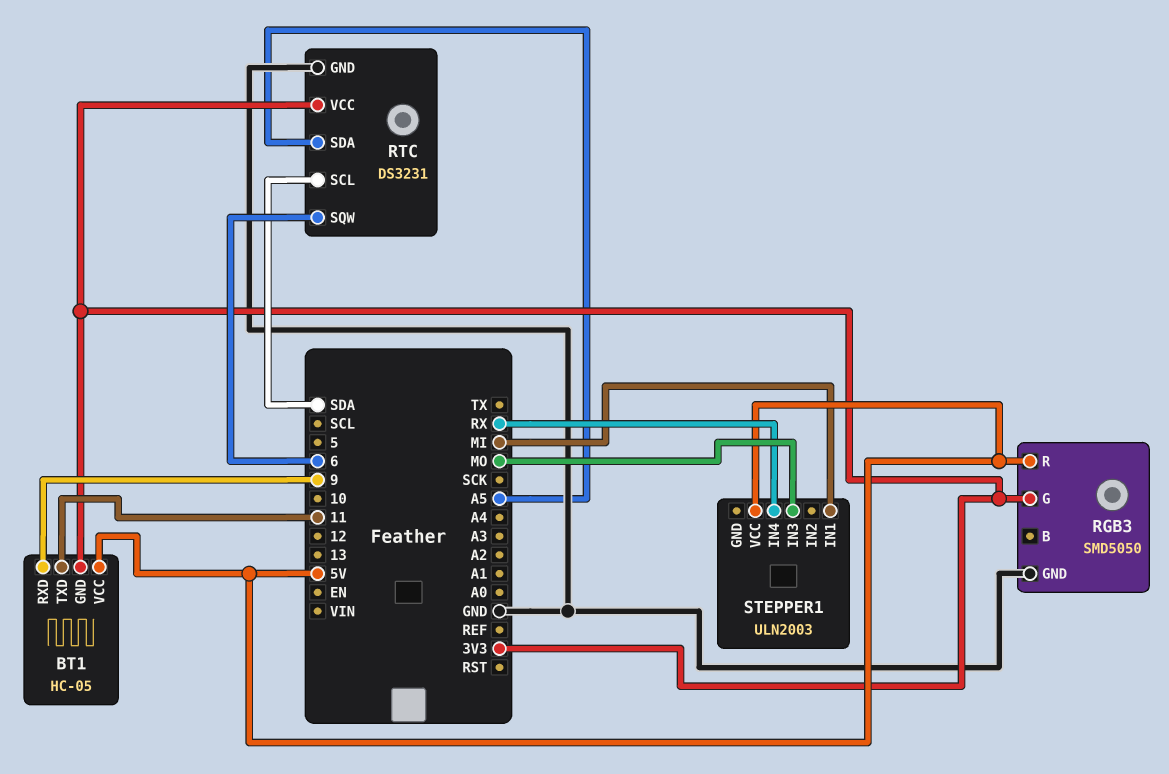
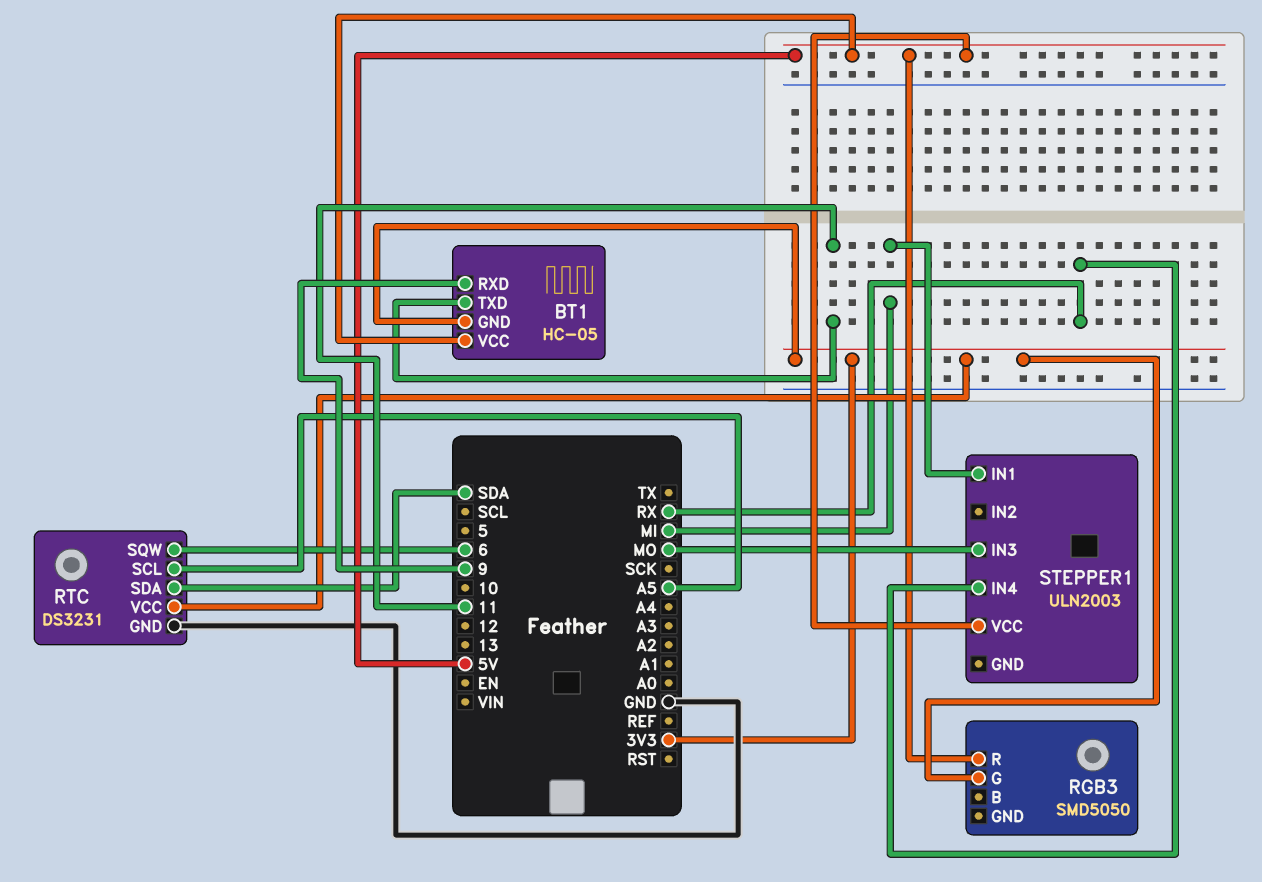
RGB3 pin GND: GND -> none
RTC pin SCL: SDA -> A5
RTC pin SDA: A5 -> SDA

